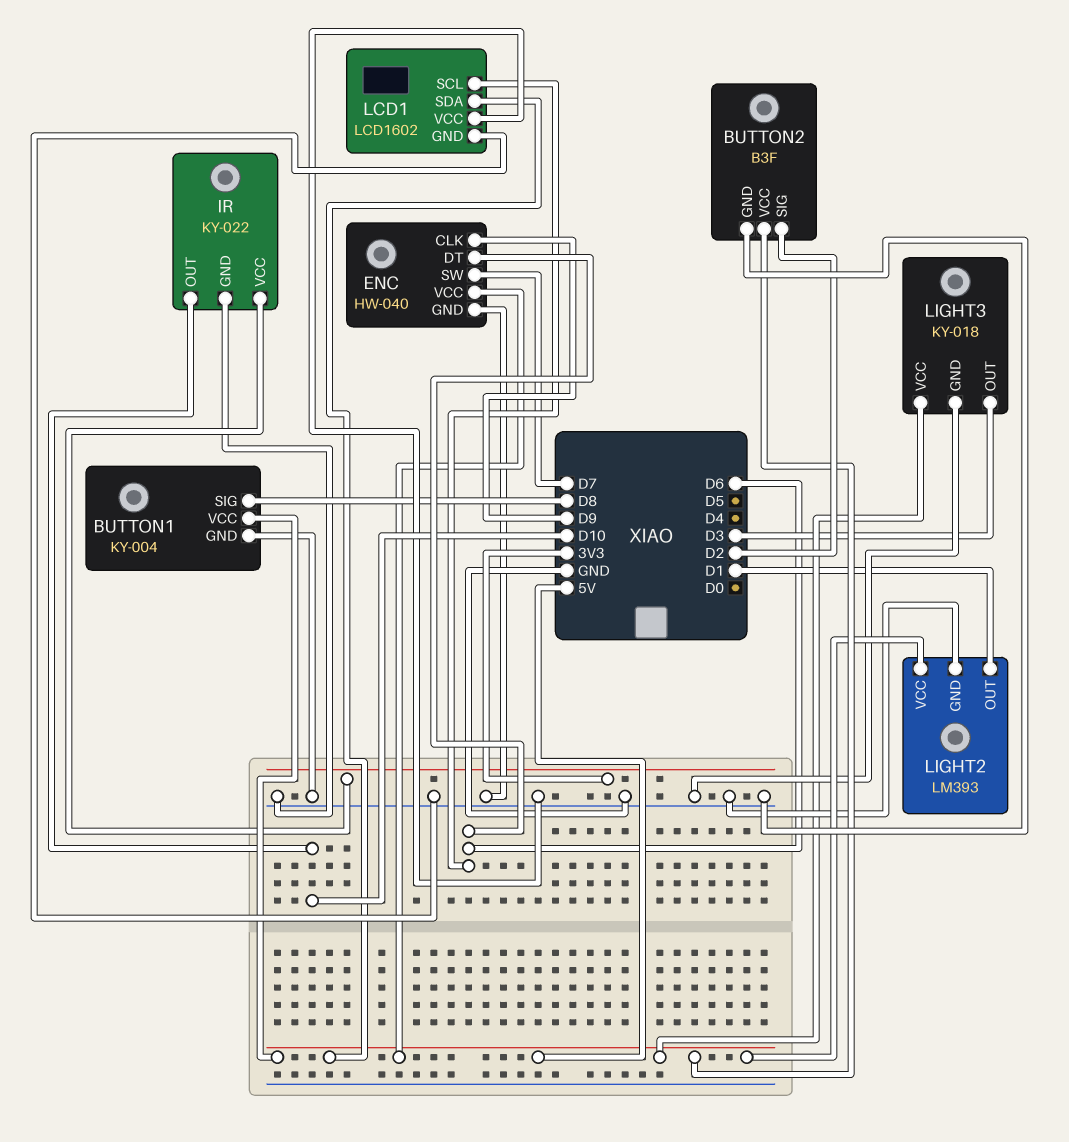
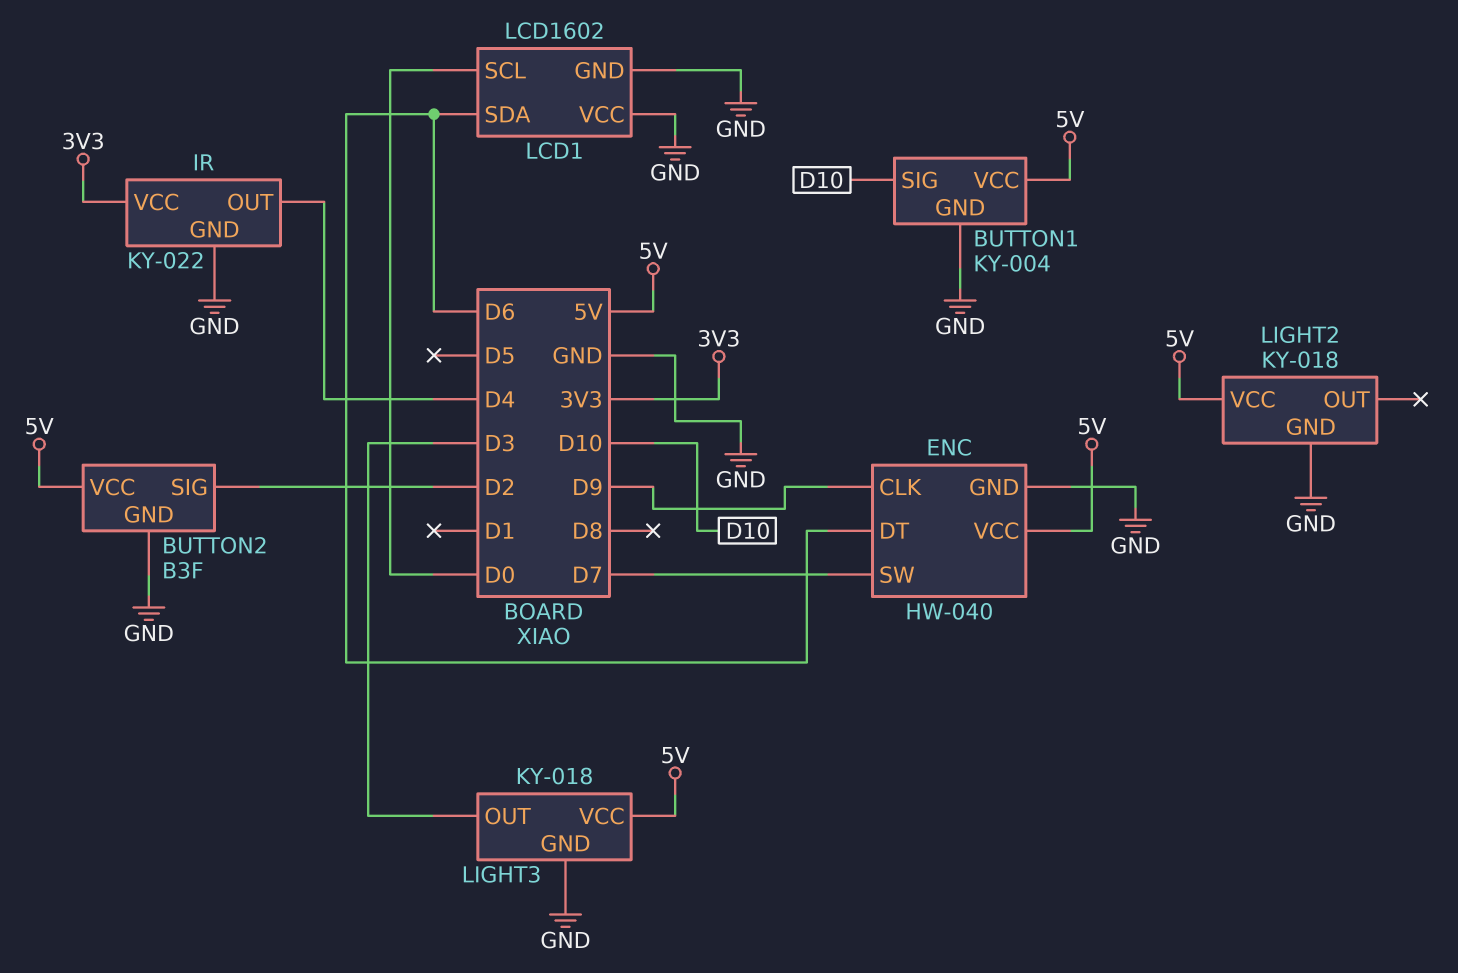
BUTTON1 pin SIG: D8 -> D10
IR pin OUT: D10 -> D4
LCD1 pin SCL: D6 -> D0
LCD1 pin SDA: 5V -> D6
LIGHT2: LM393 -> KY-018
LIGHT2 pin OUT: D1 -> none

